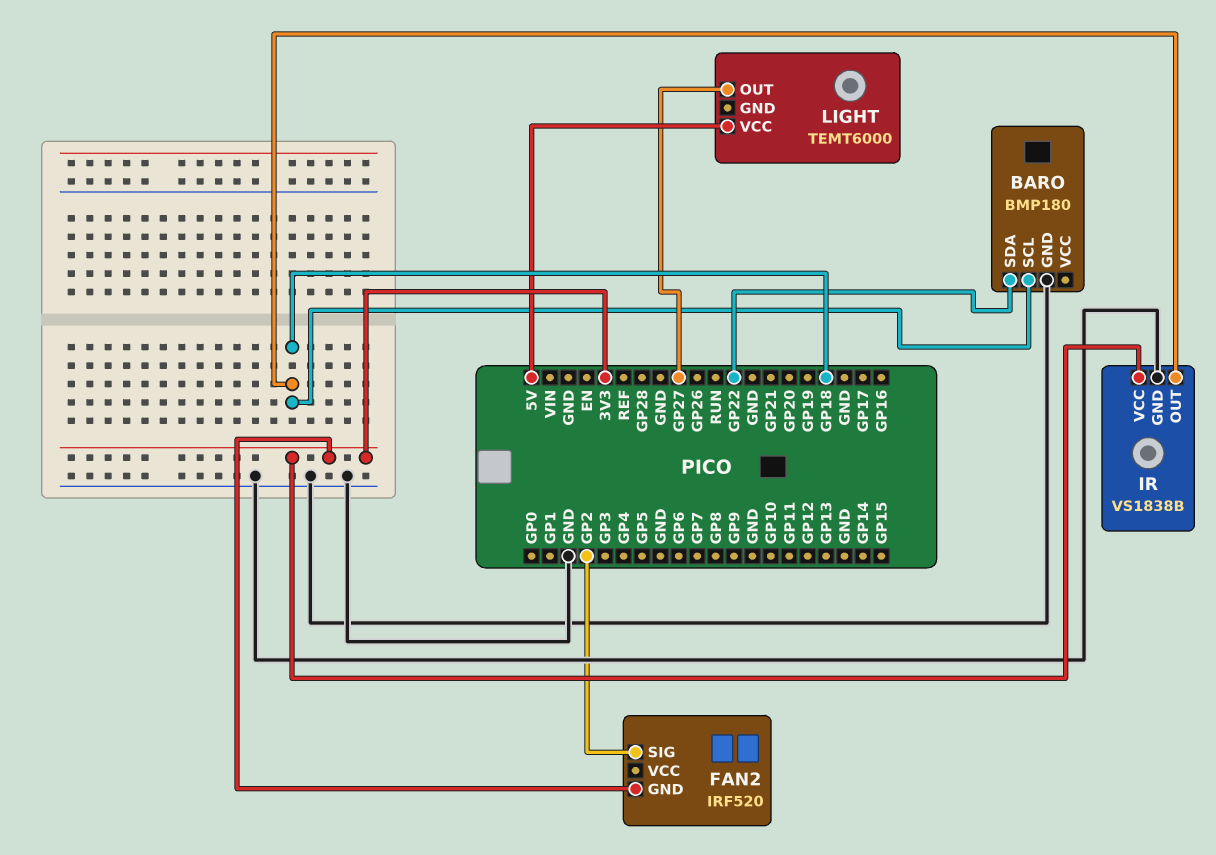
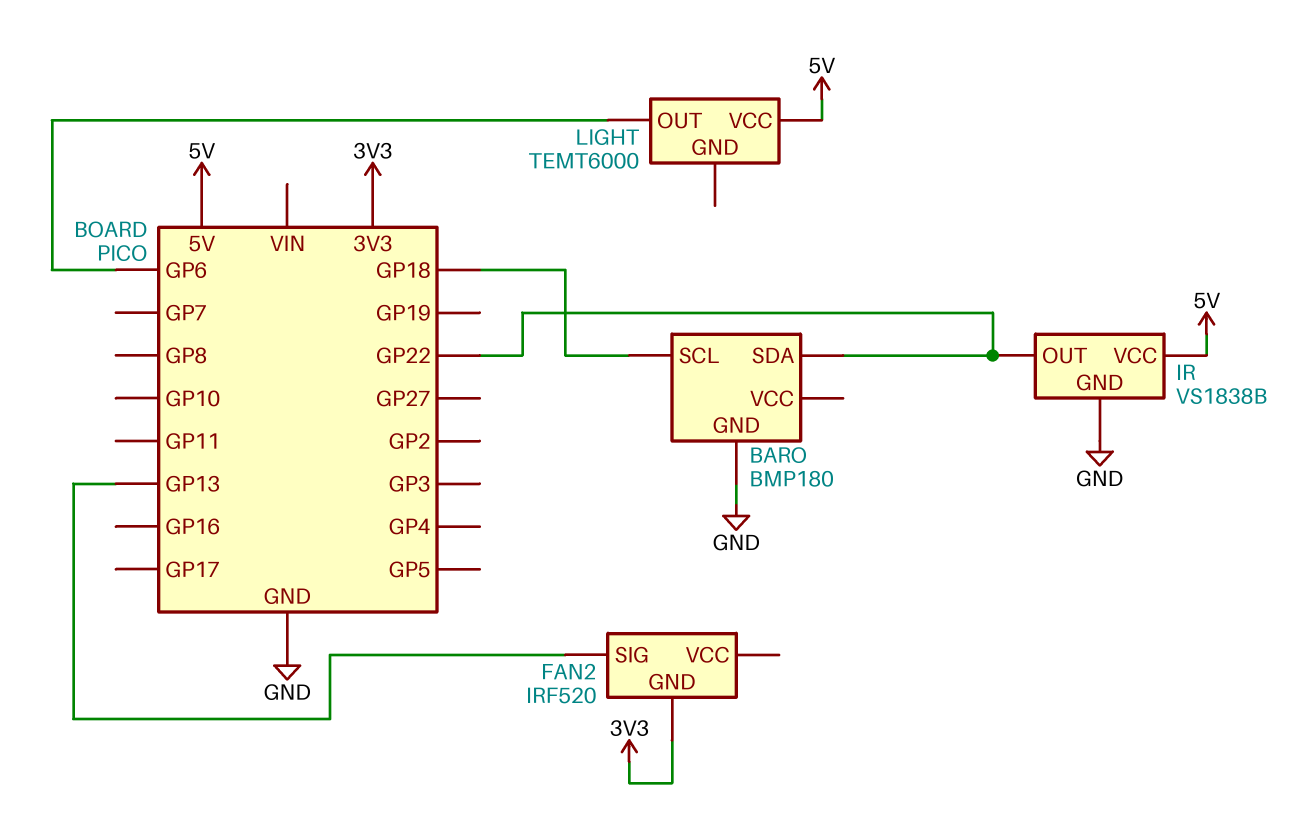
FAN2 pin SIG: GP2 -> GP13
IR pin OUT: GP18 -> GP22
IR pin VCC: 3V3 -> 5V
LIGHT pin OUT: GP27 -> GP6

